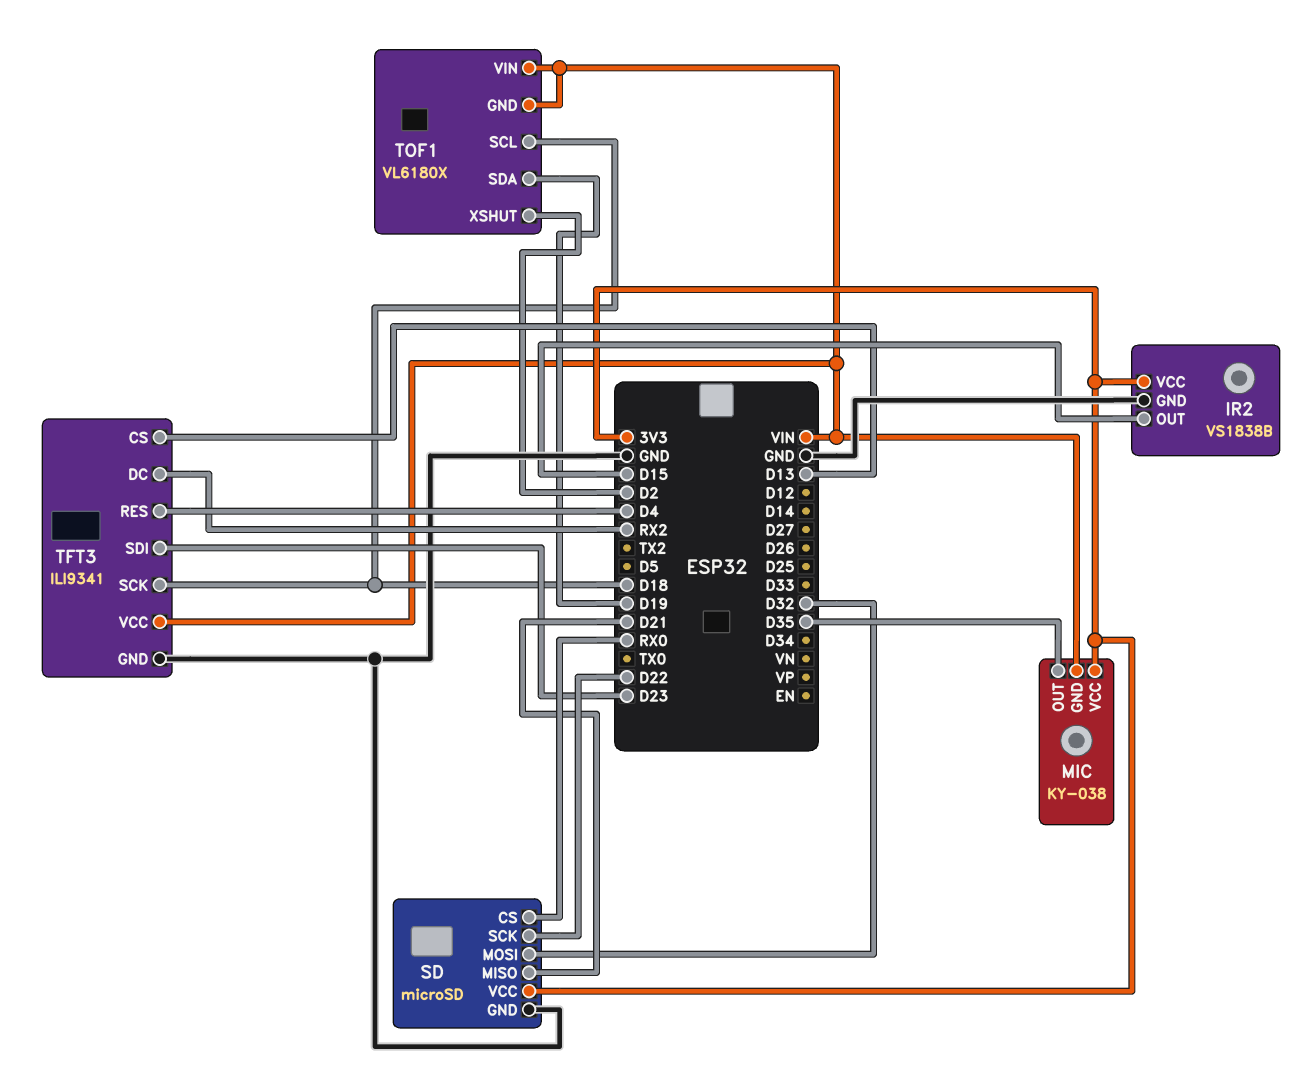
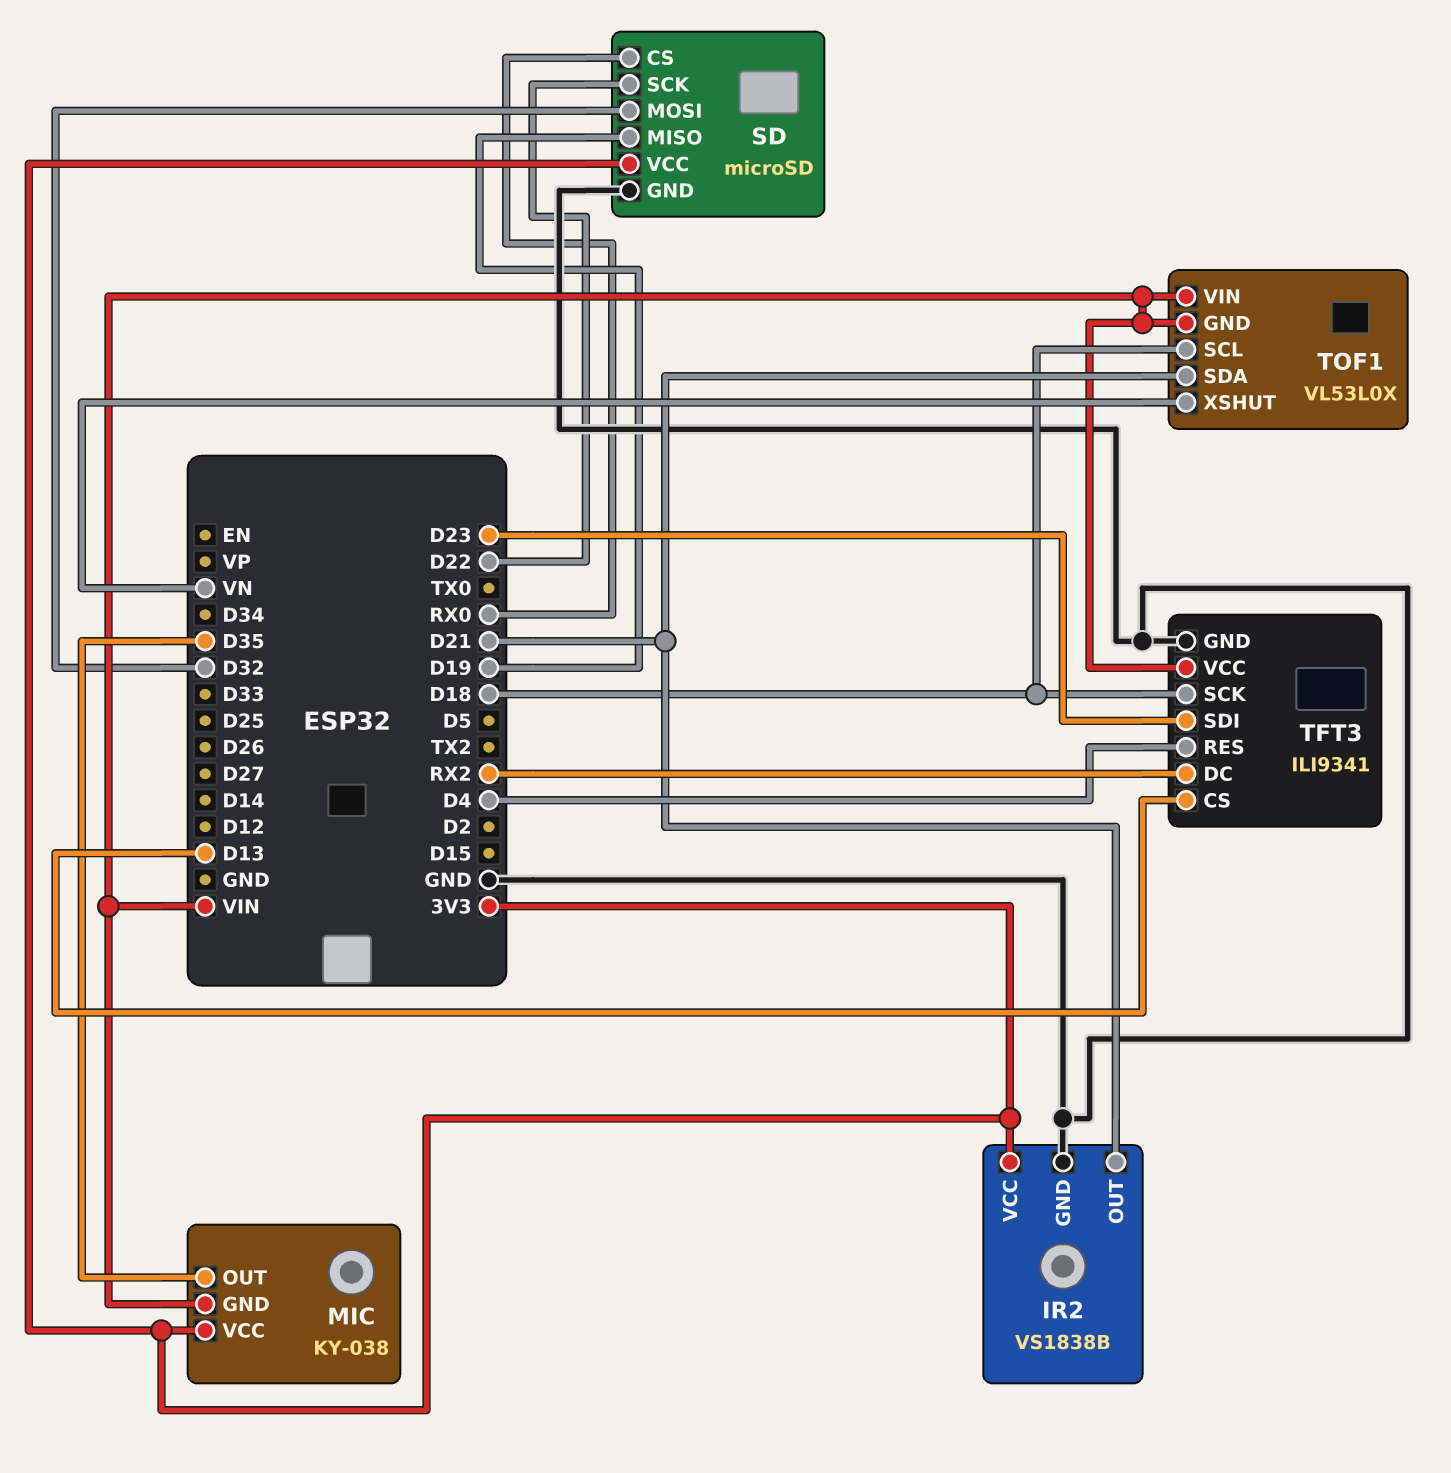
IR2 pin OUT: D15 -> D21
SD pin MISO: D21 -> D19
TOF1: VL6180X -> VL53L0X
TOF1 pin SDA: D19 -> D21
TOF1 pin XSHUT: D2 -> VN

